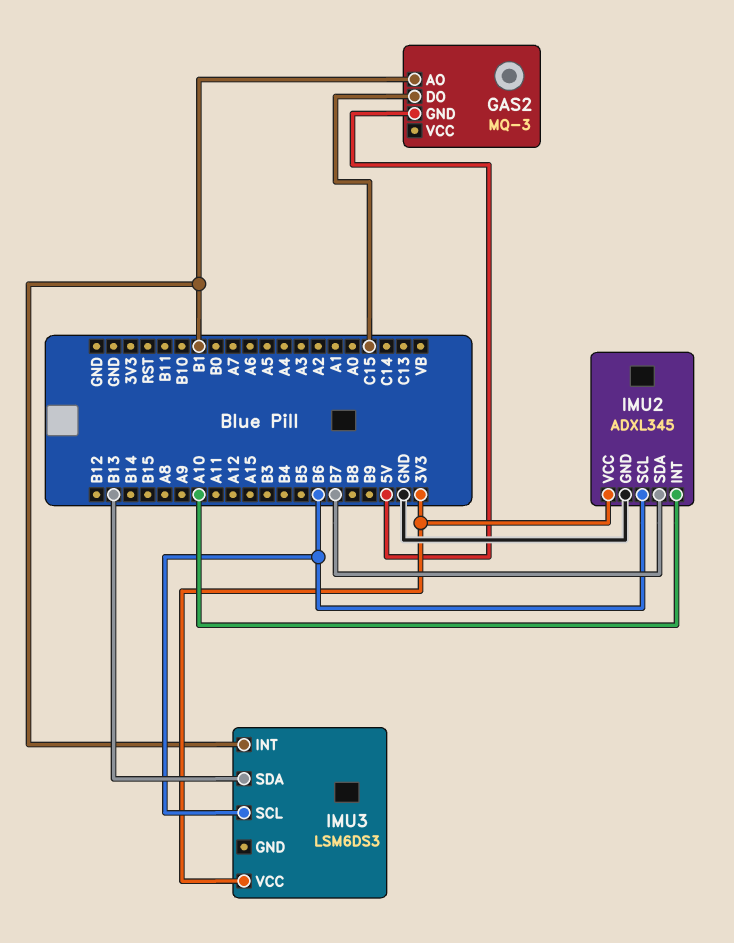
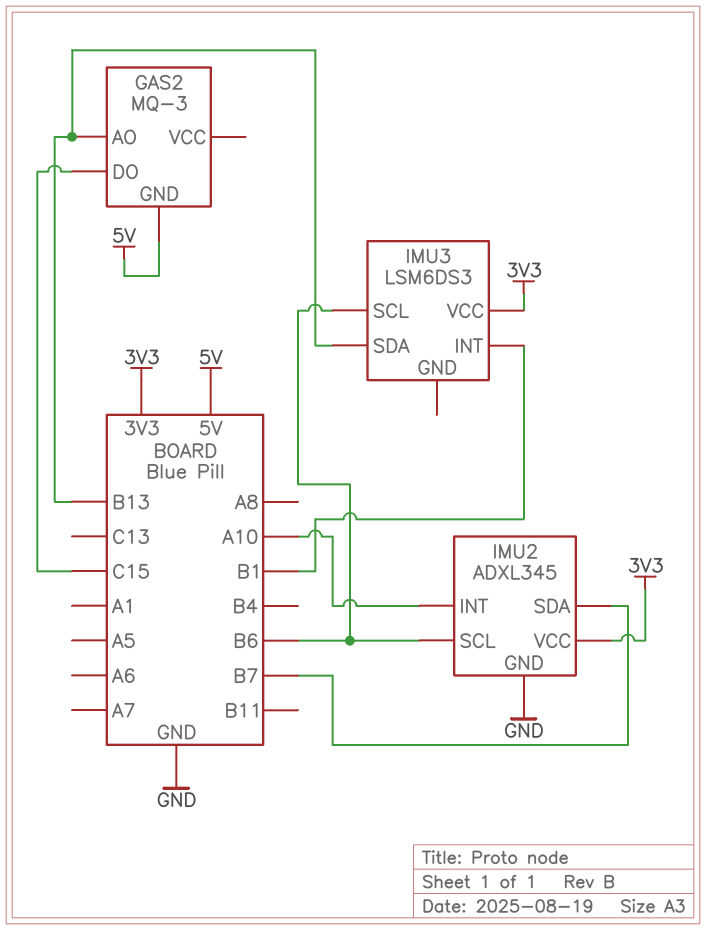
GAS2 pin AO: B1 -> B13

